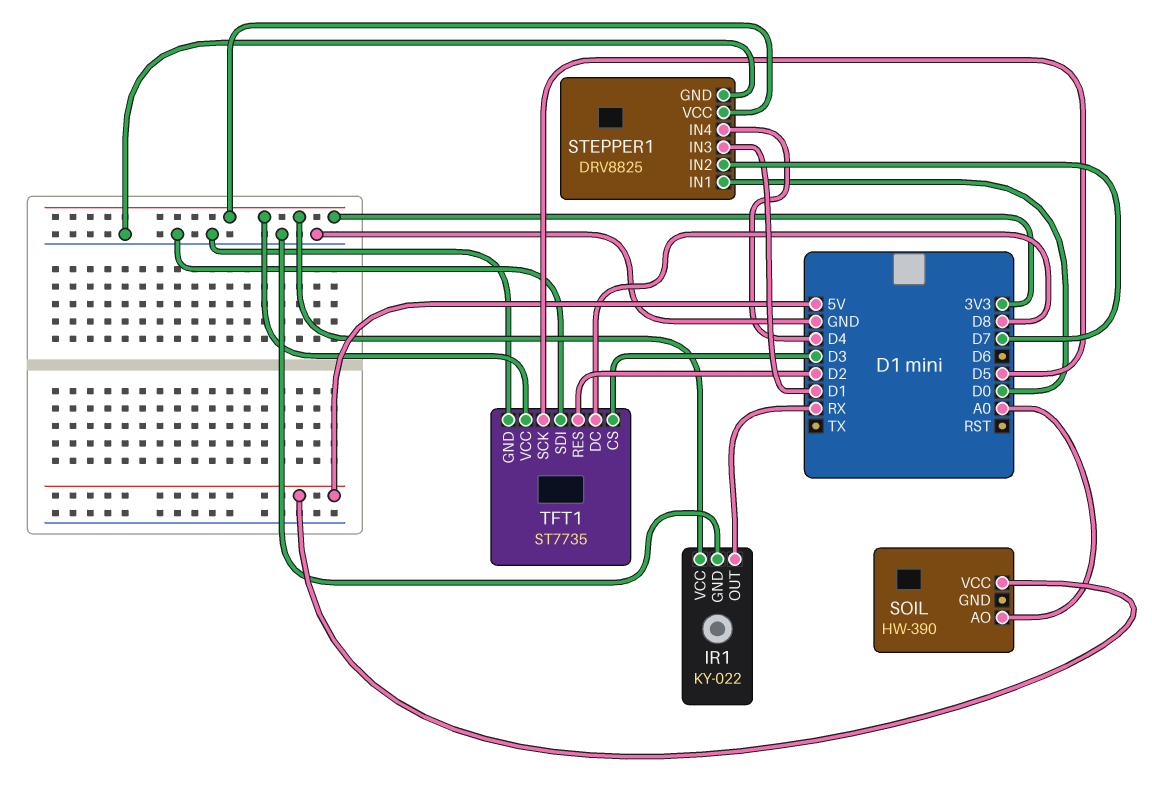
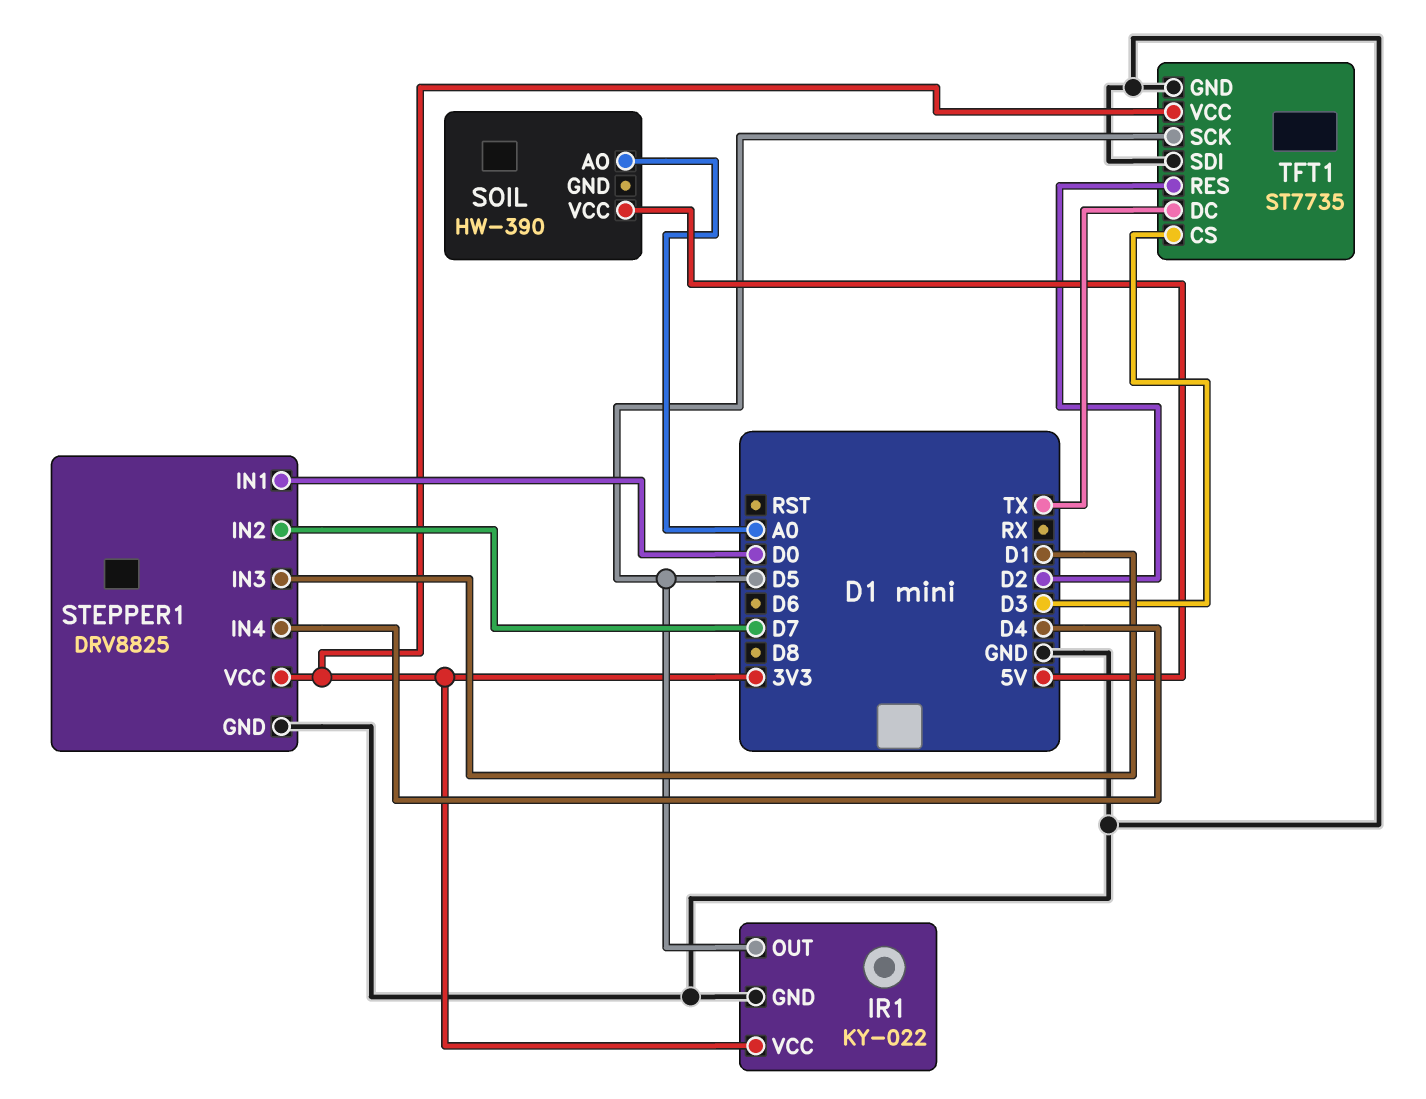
IR1 pin OUT: RX -> D5
TFT1 pin DC: D8 -> TX

